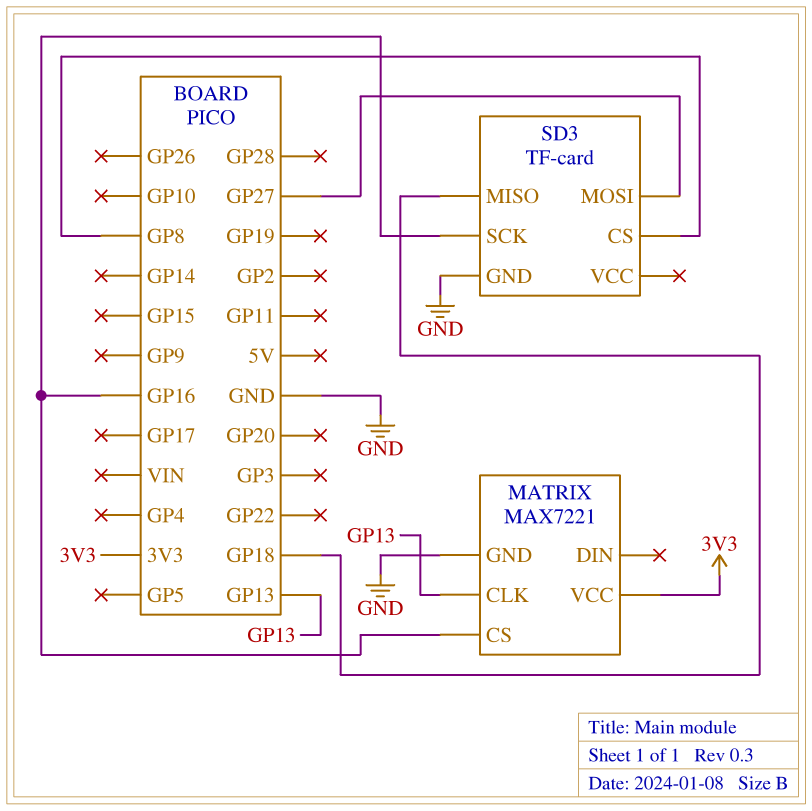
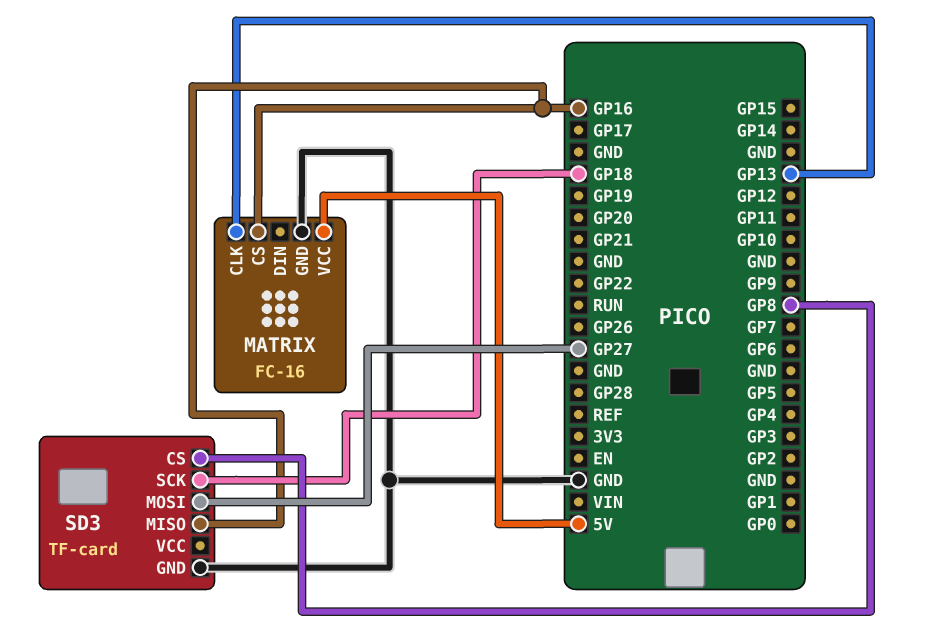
MATRIX: MAX7221 -> FC-16
MATRIX pin VCC: 3V3 -> 5V
SD3 pin MISO: GP18 -> GP16
SD3 pin SCK: GP16 -> GP18

